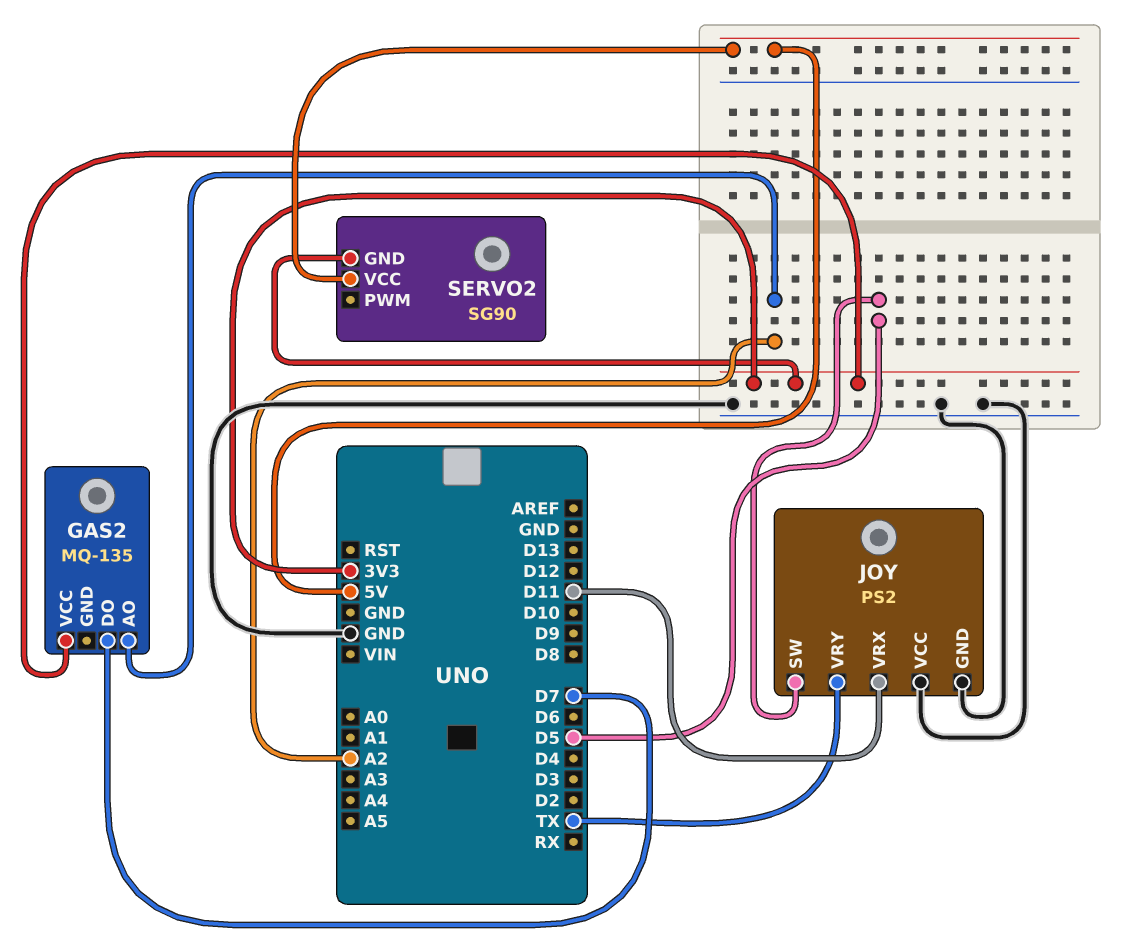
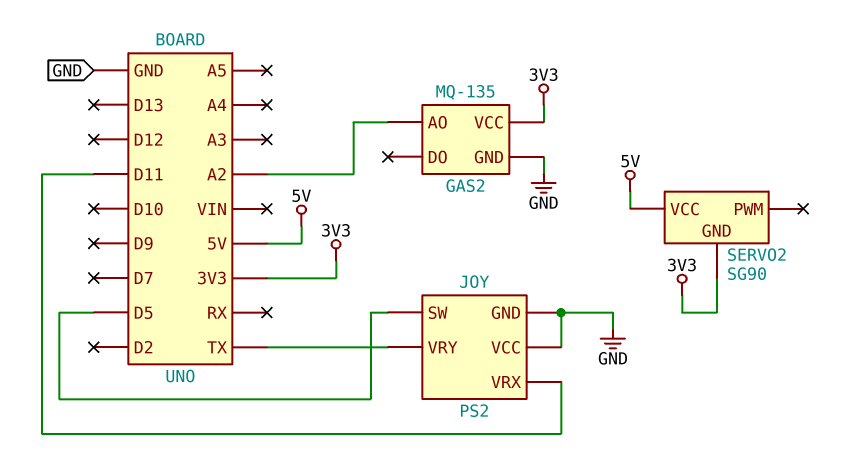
GAS2 pin DO: D7 -> none
GAS2 pin GND: none -> GND

